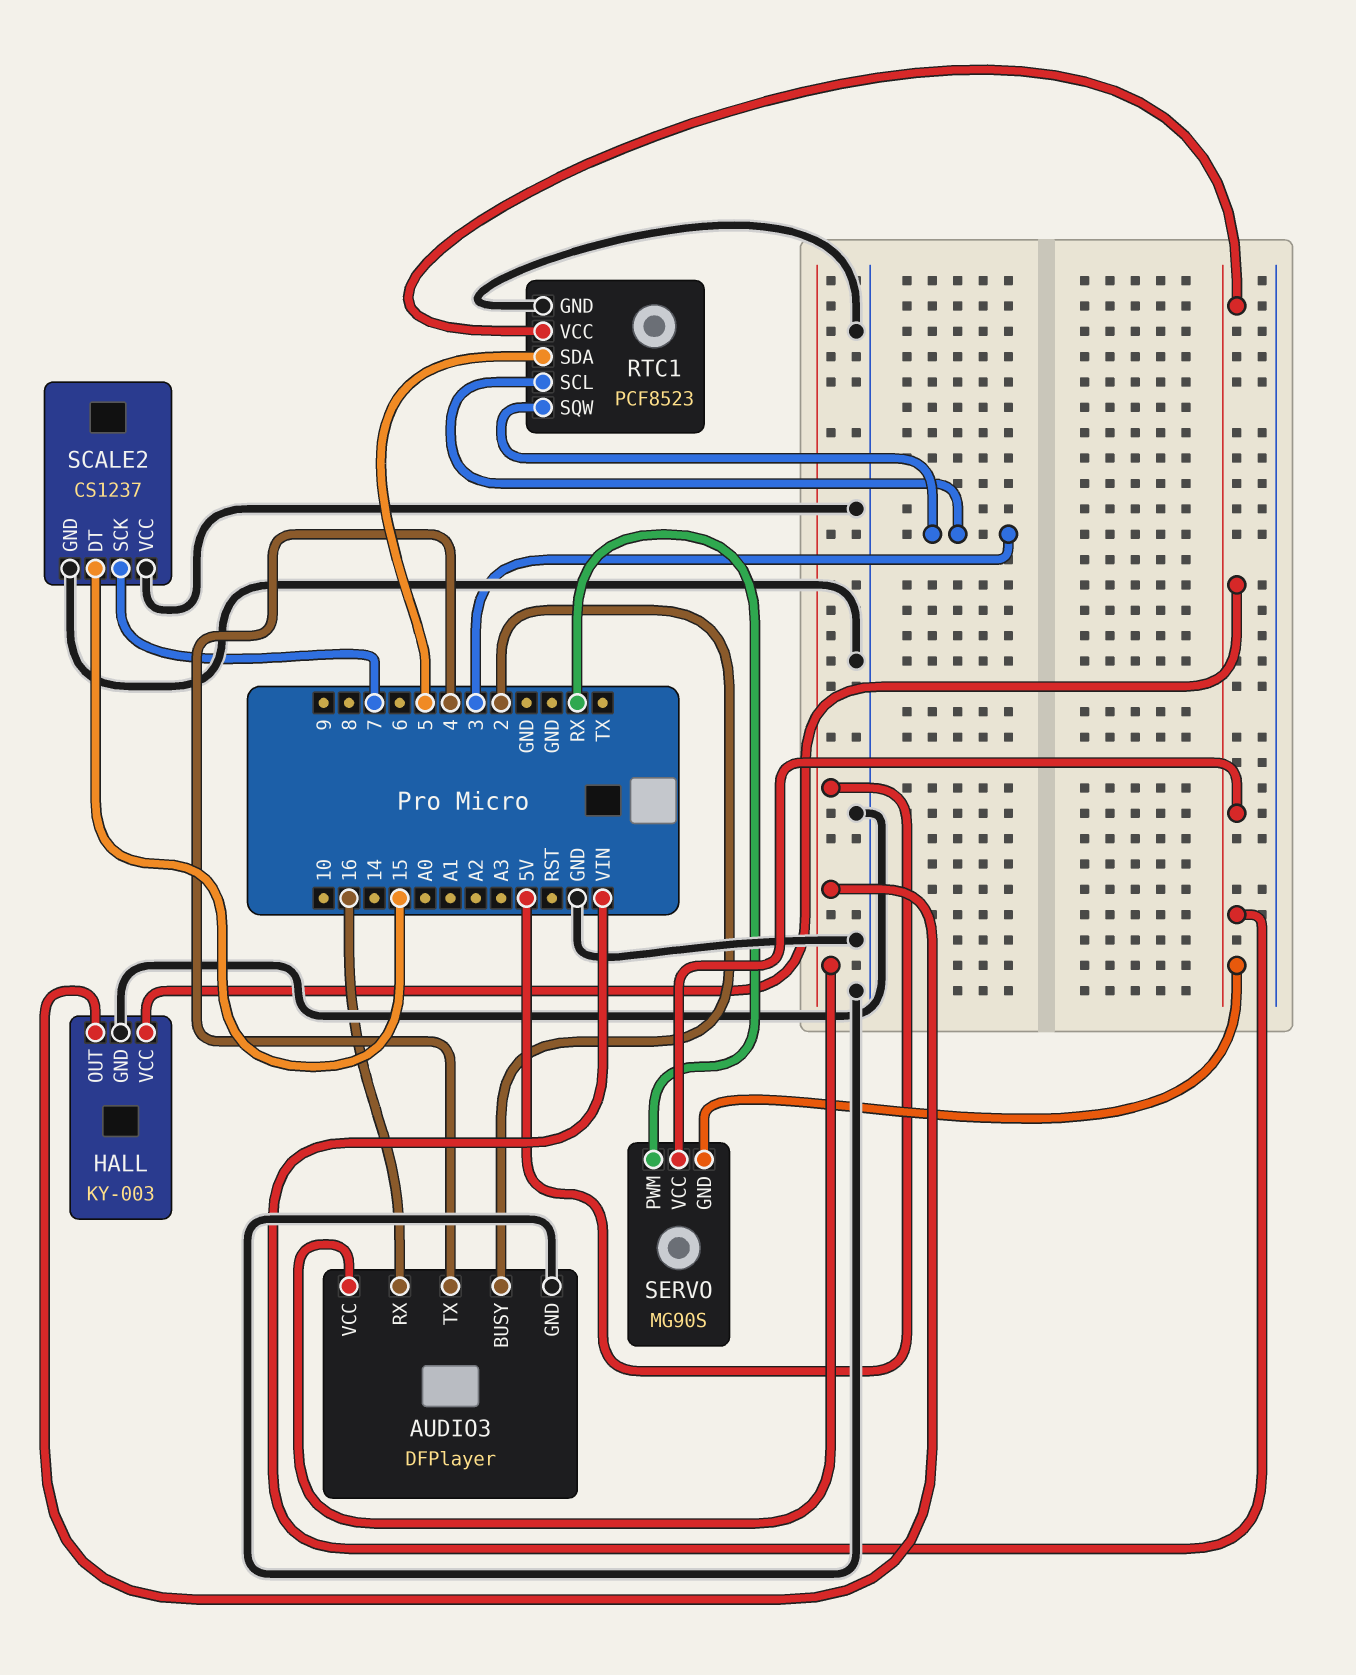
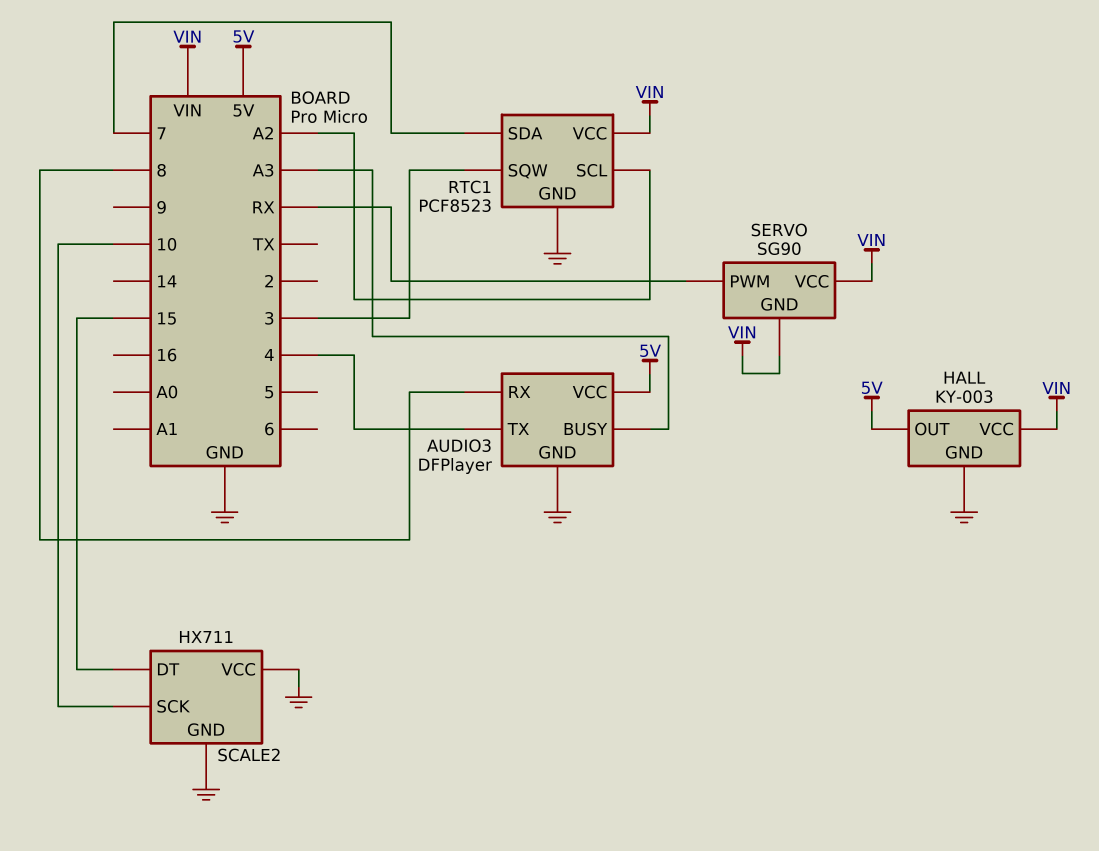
AUDIO3 pin BUSY: 2 -> A3
AUDIO3 pin RX: 16 -> 8
RTC1 pin SCL: 3 -> A2
RTC1 pin SDA: 5 -> 7
SCALE2: CS1237 -> HX711
SCALE2 pin SCK: 7 -> 10
SERVO: MG90S -> SG90

